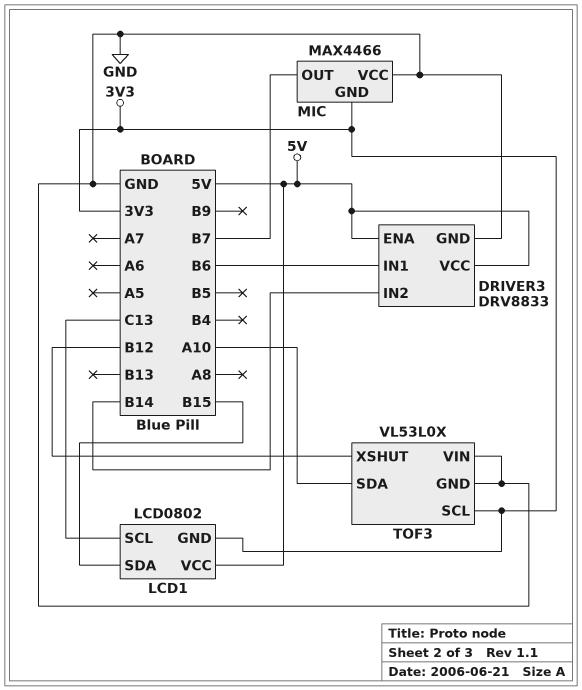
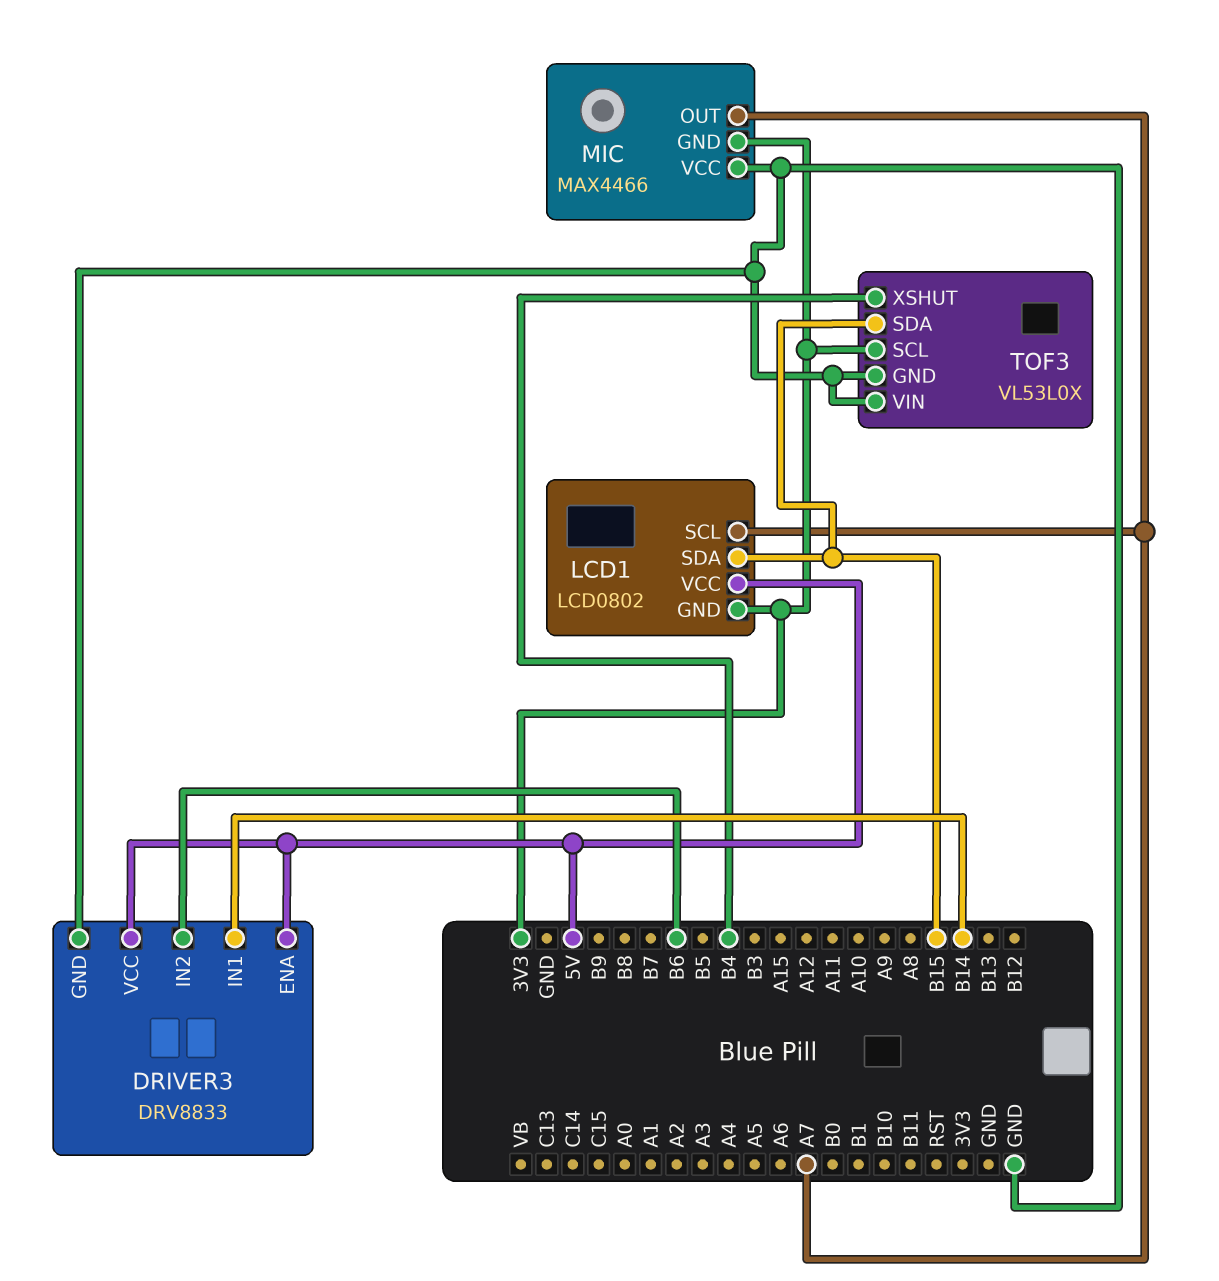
DRIVER3 pin IN1: B6 -> B14
DRIVER3 pin IN2: B14 -> B6
LCD1 pin SCL: C13 -> A7
MIC pin OUT: B7 -> A7
TOF3 pin SDA: A10 -> B15
TOF3 pin XSHUT: B12 -> B4

